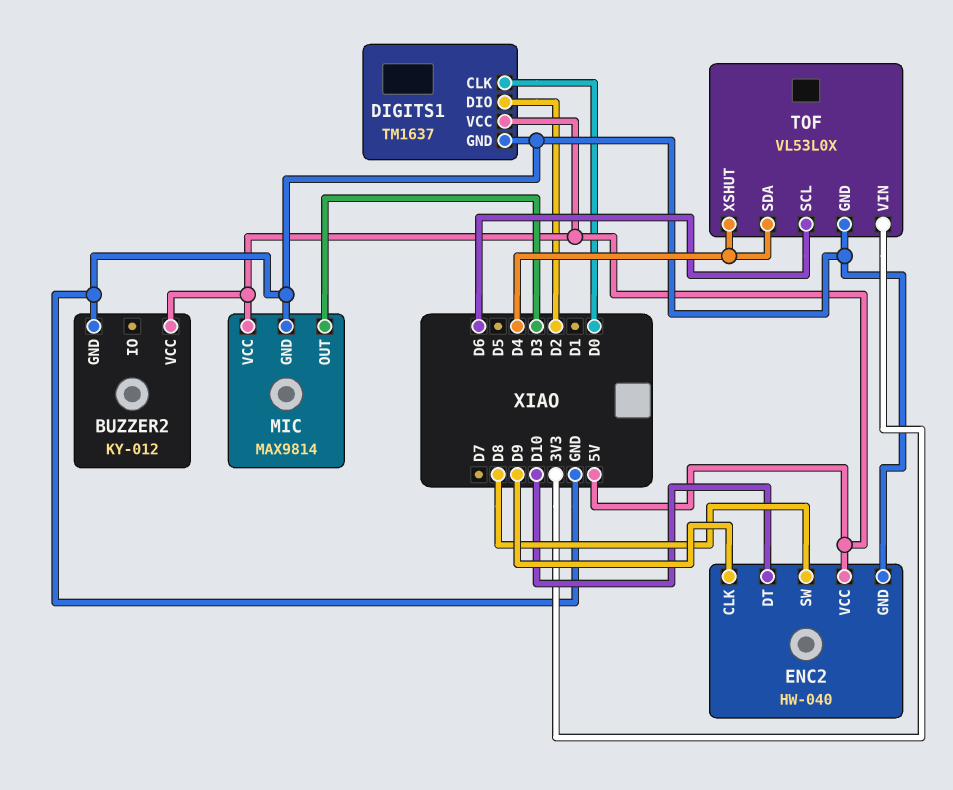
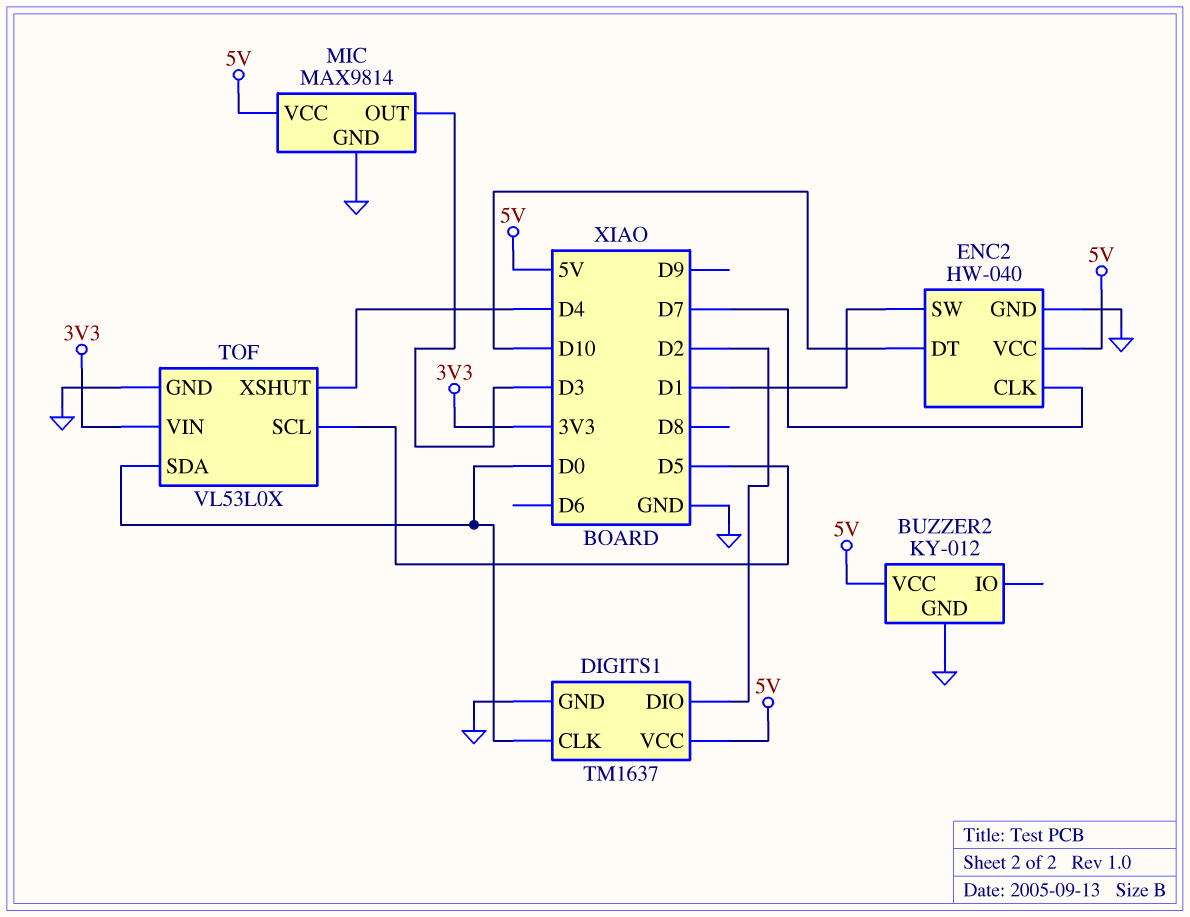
ENC2 pin CLK: D9 -> D7
ENC2 pin SW: D8 -> D1
TOF pin SCL: D6 -> D5
TOF pin SDA: D4 -> D0

